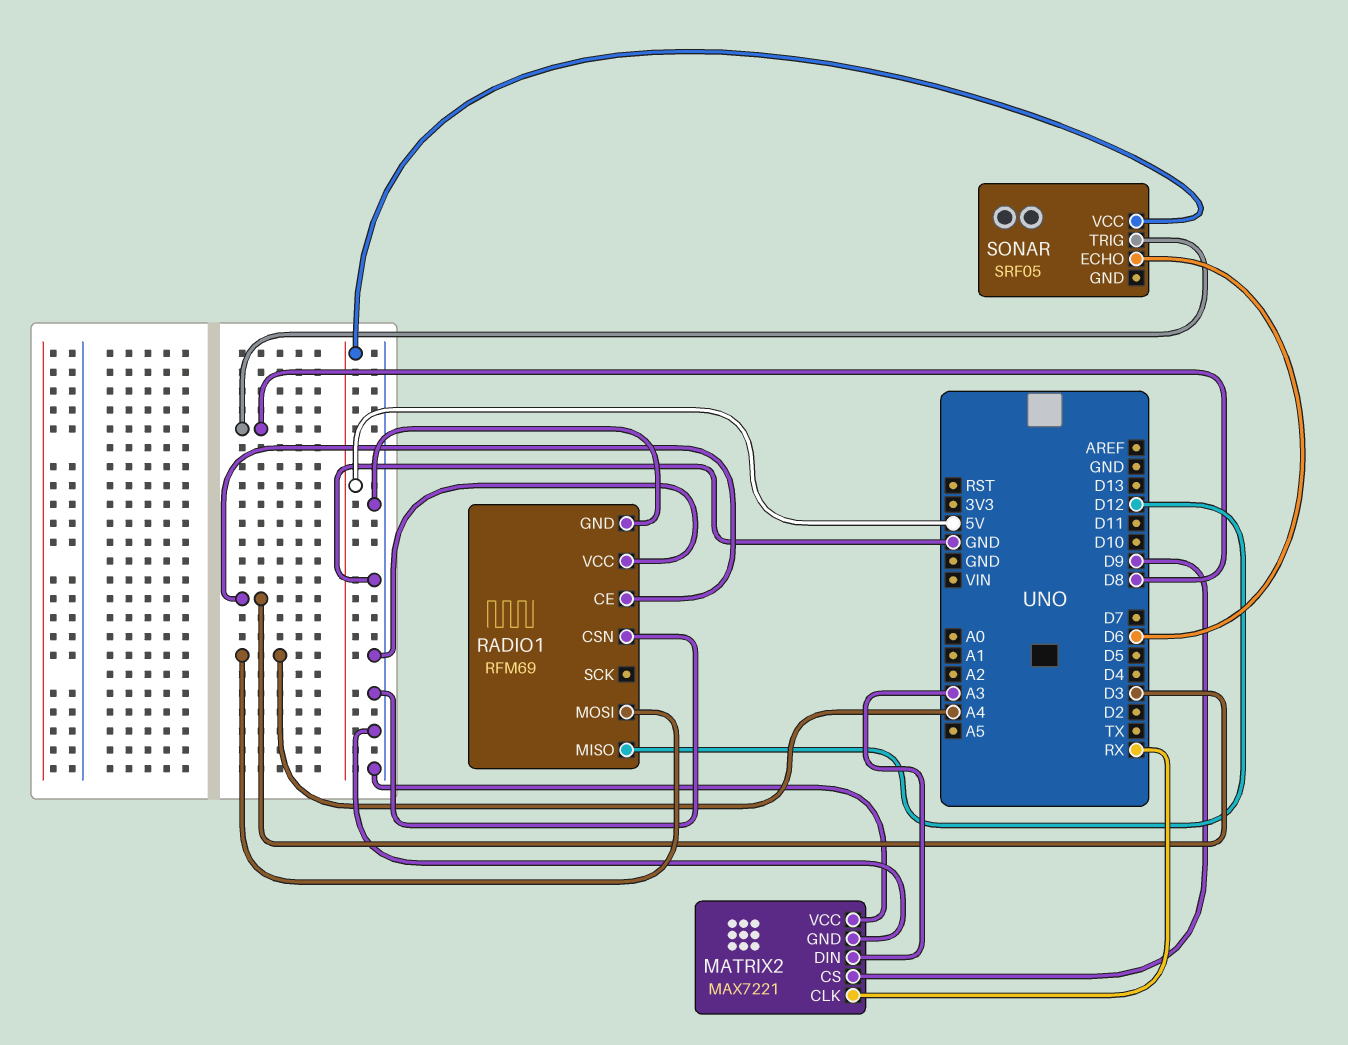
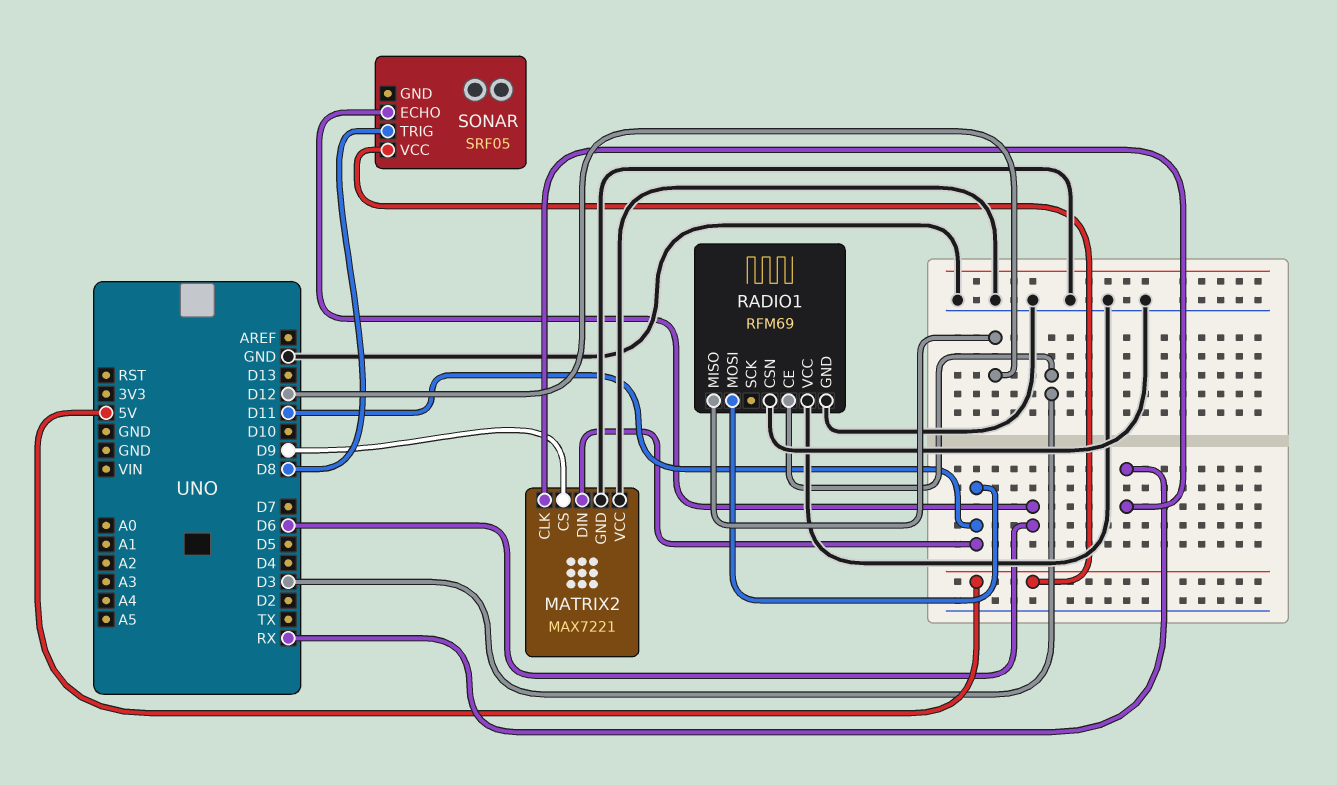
MATRIX2 pin DIN: A3 -> D11
RADIO1 pin MOSI: A4 -> D11

